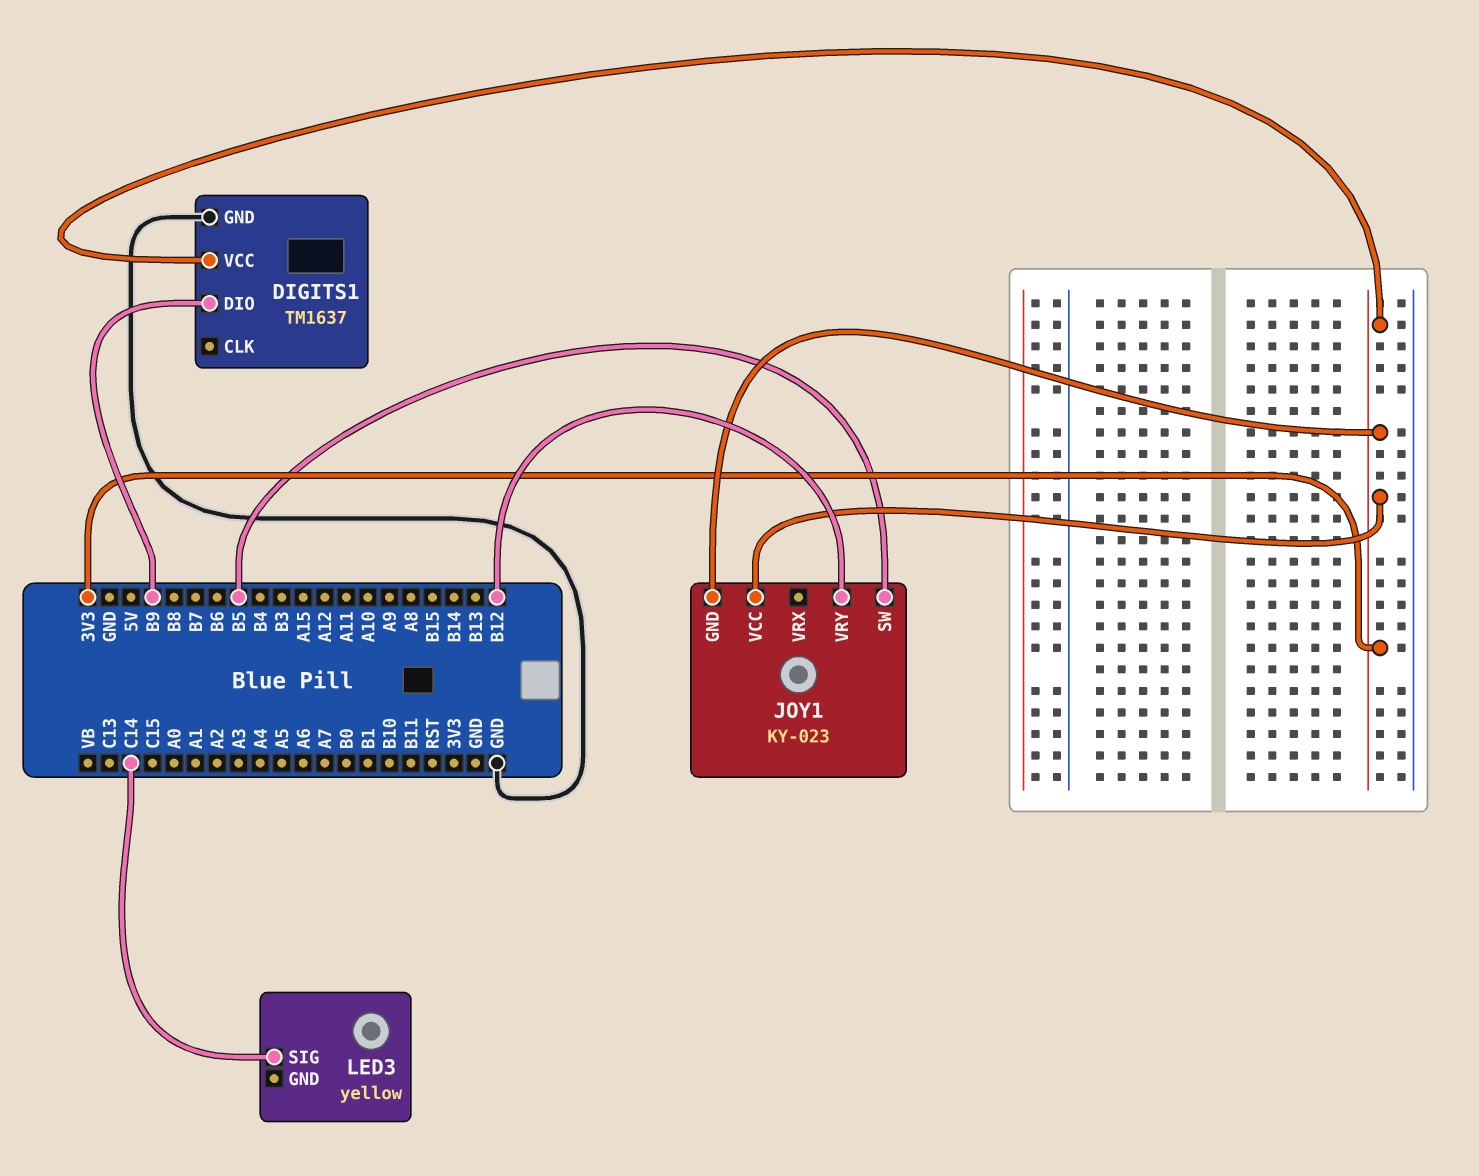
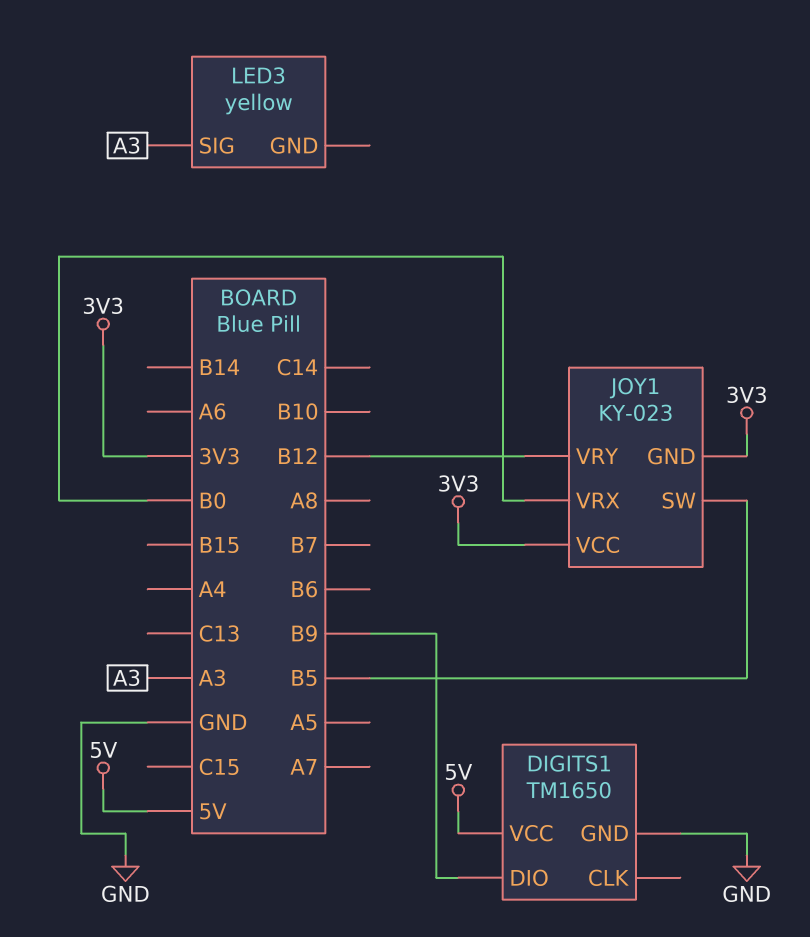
DIGITS1: TM1637 -> TM1650
DIGITS1 pin VCC: 3V3 -> 5V
JOY1 pin VRX: none -> B0
LED3 pin SIG: C14 -> A3

